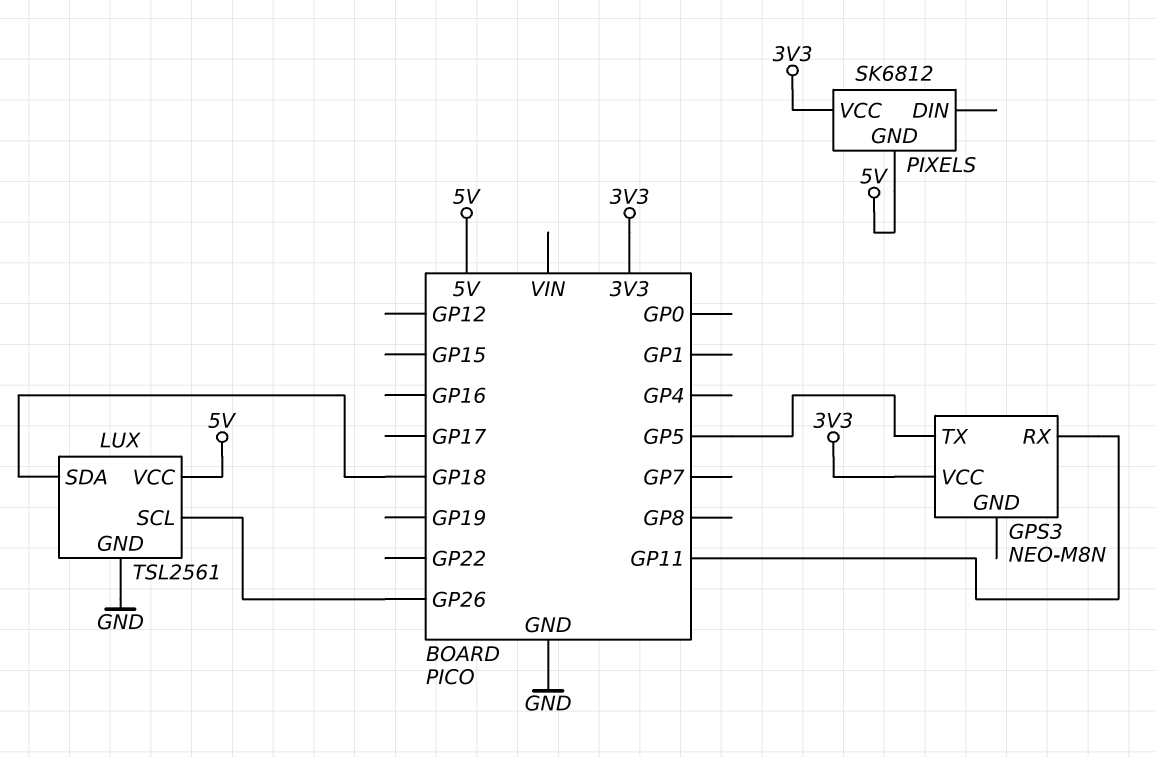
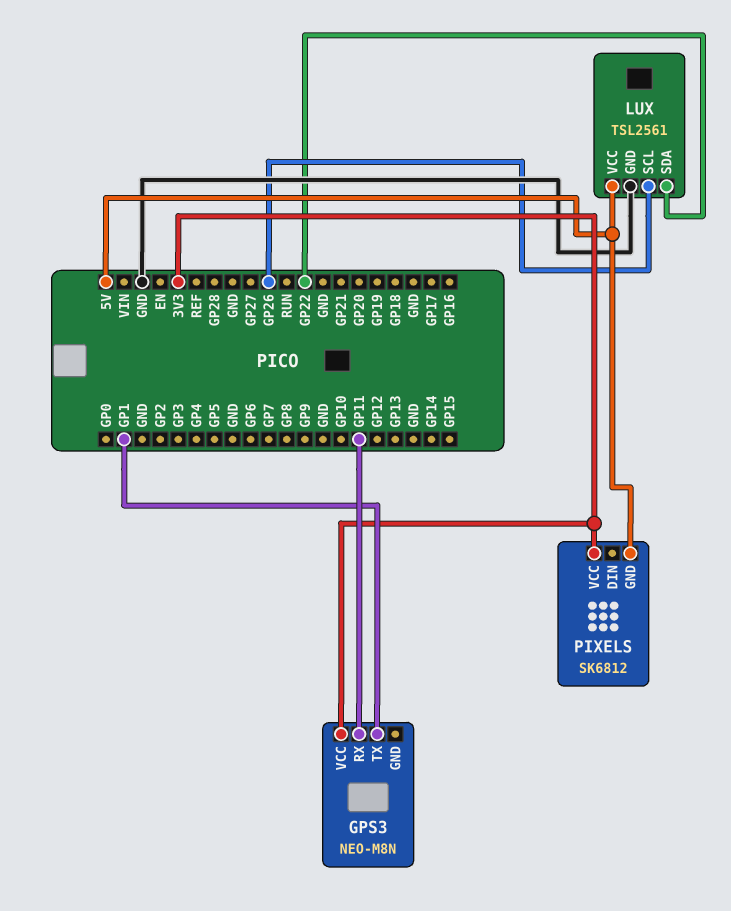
GPS3 pin TX: GP5 -> GP1
LUX pin SDA: GP18 -> GP22

